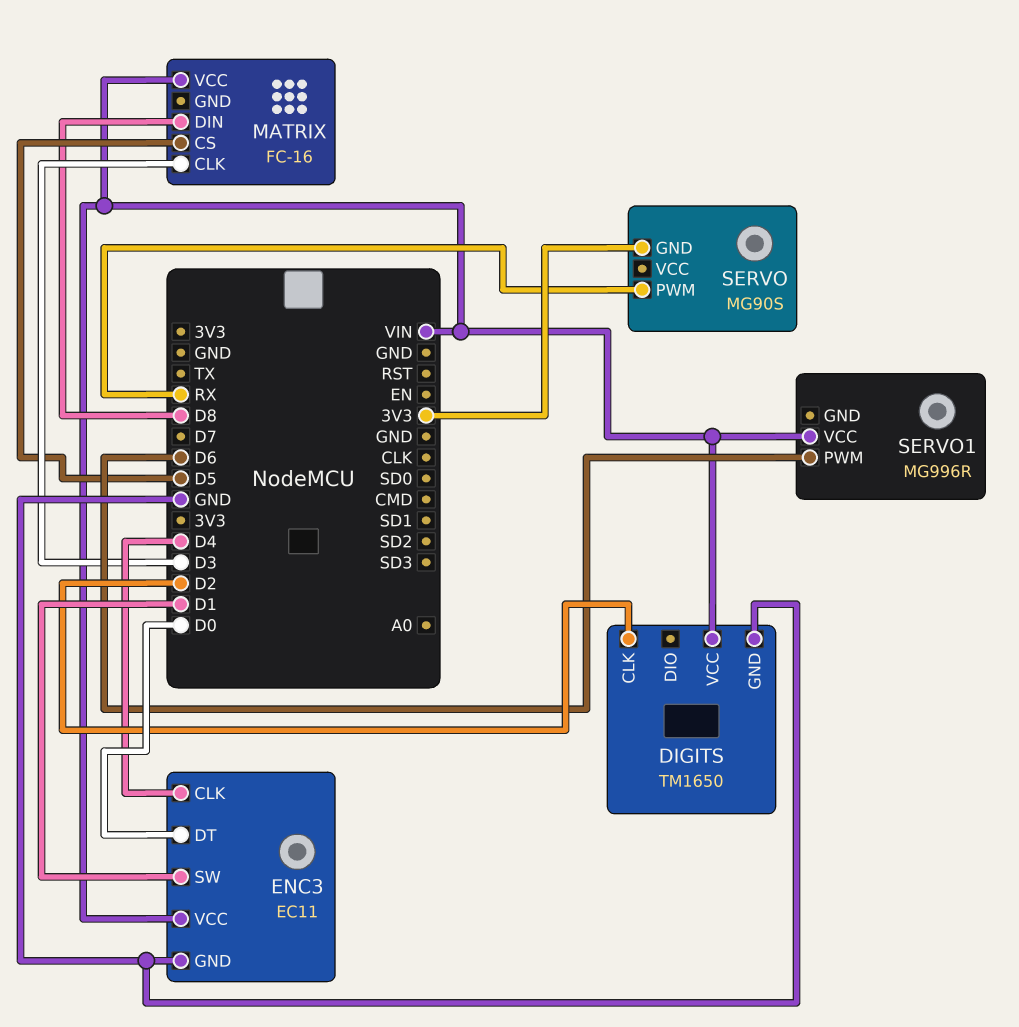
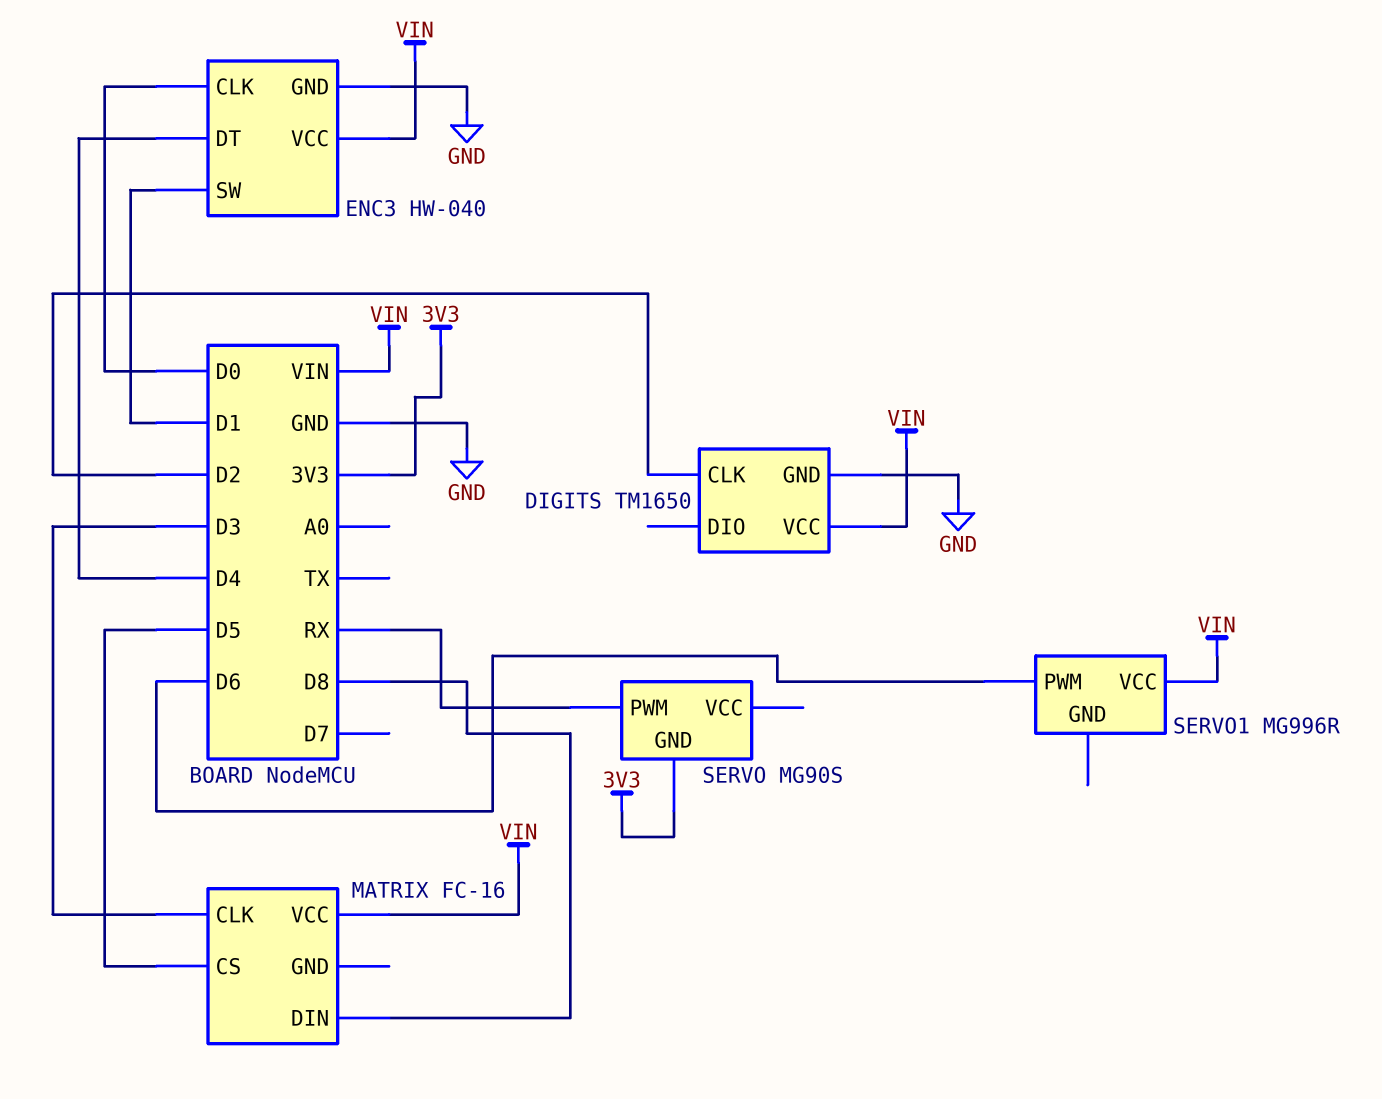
ENC3: EC11 -> HW-040
ENC3 pin CLK: D4 -> D0
ENC3 pin DT: D0 -> D4

